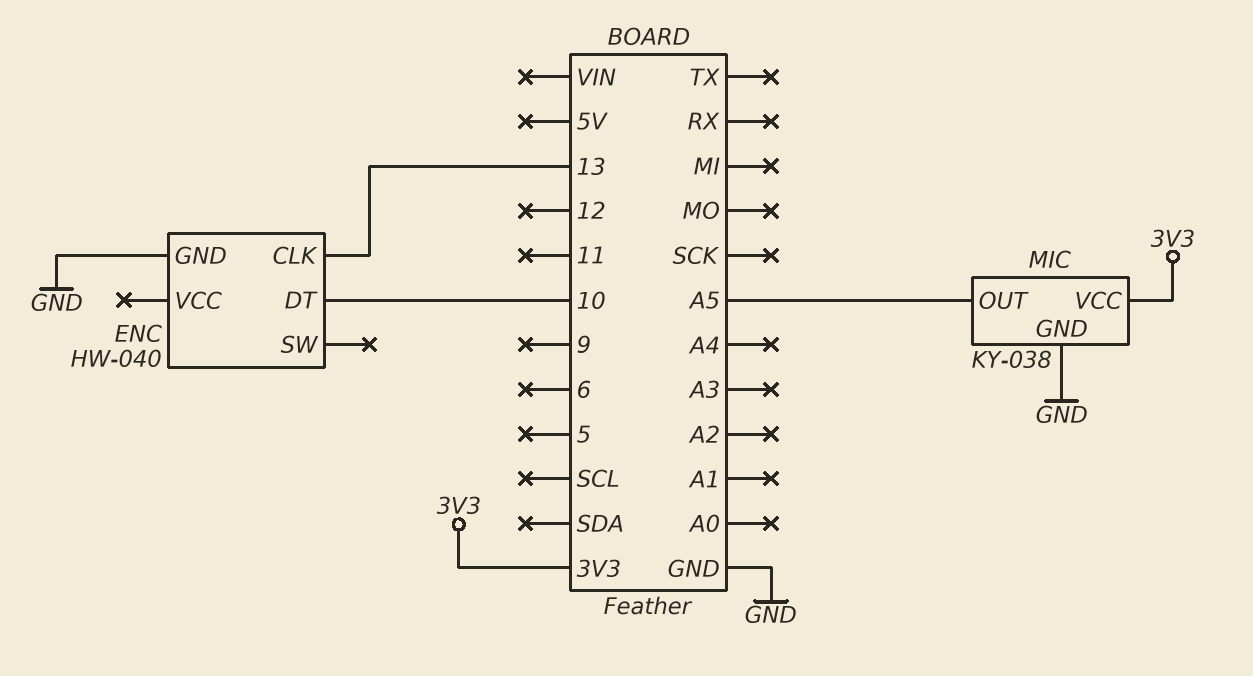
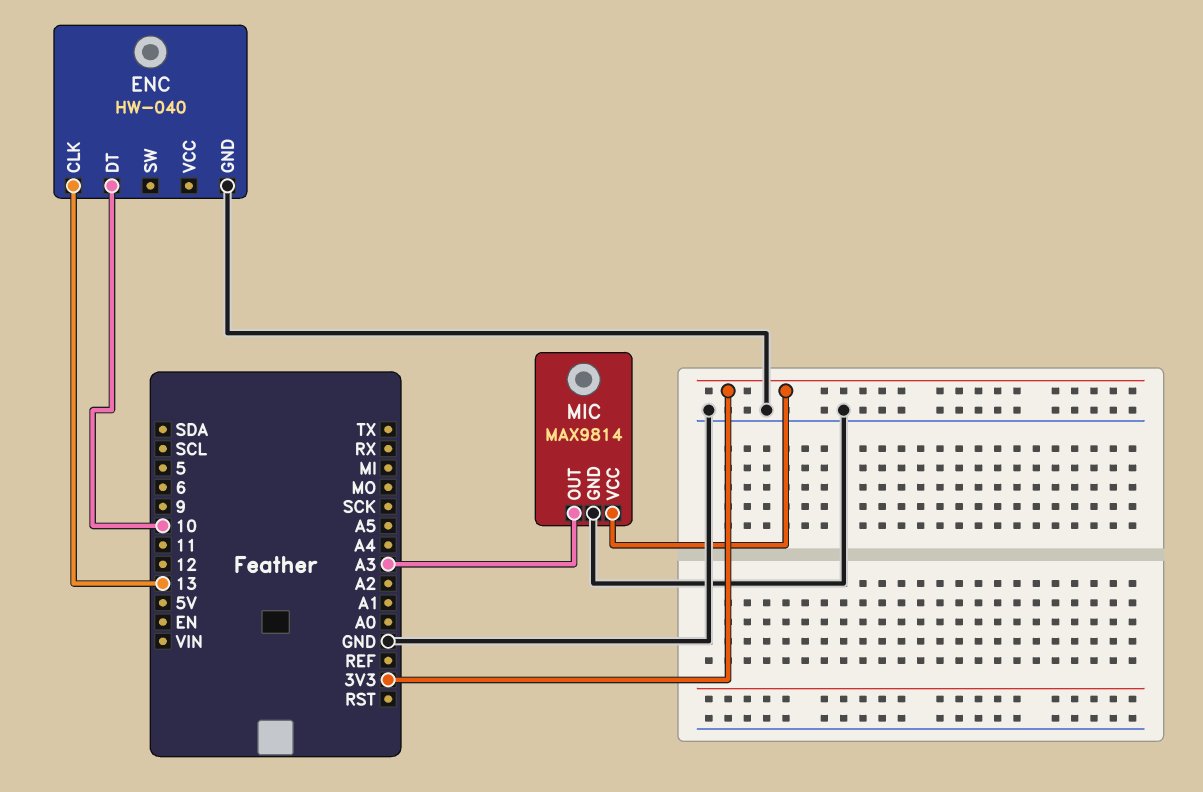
MIC: KY-038 -> MAX9814
MIC pin OUT: A5 -> A3

